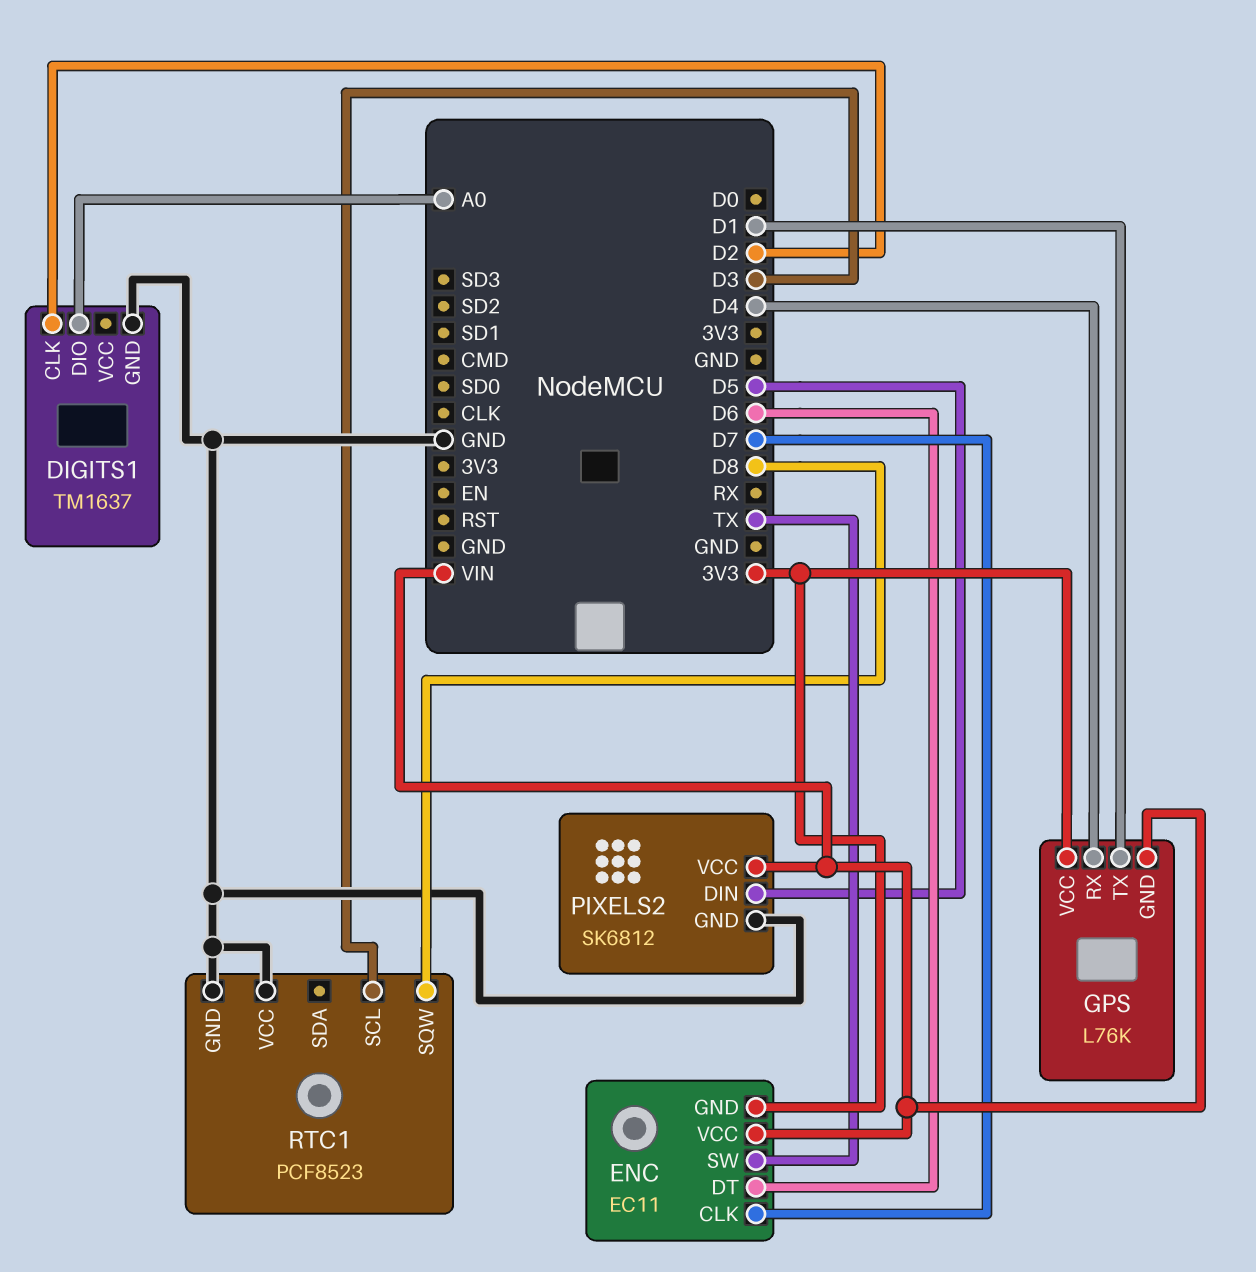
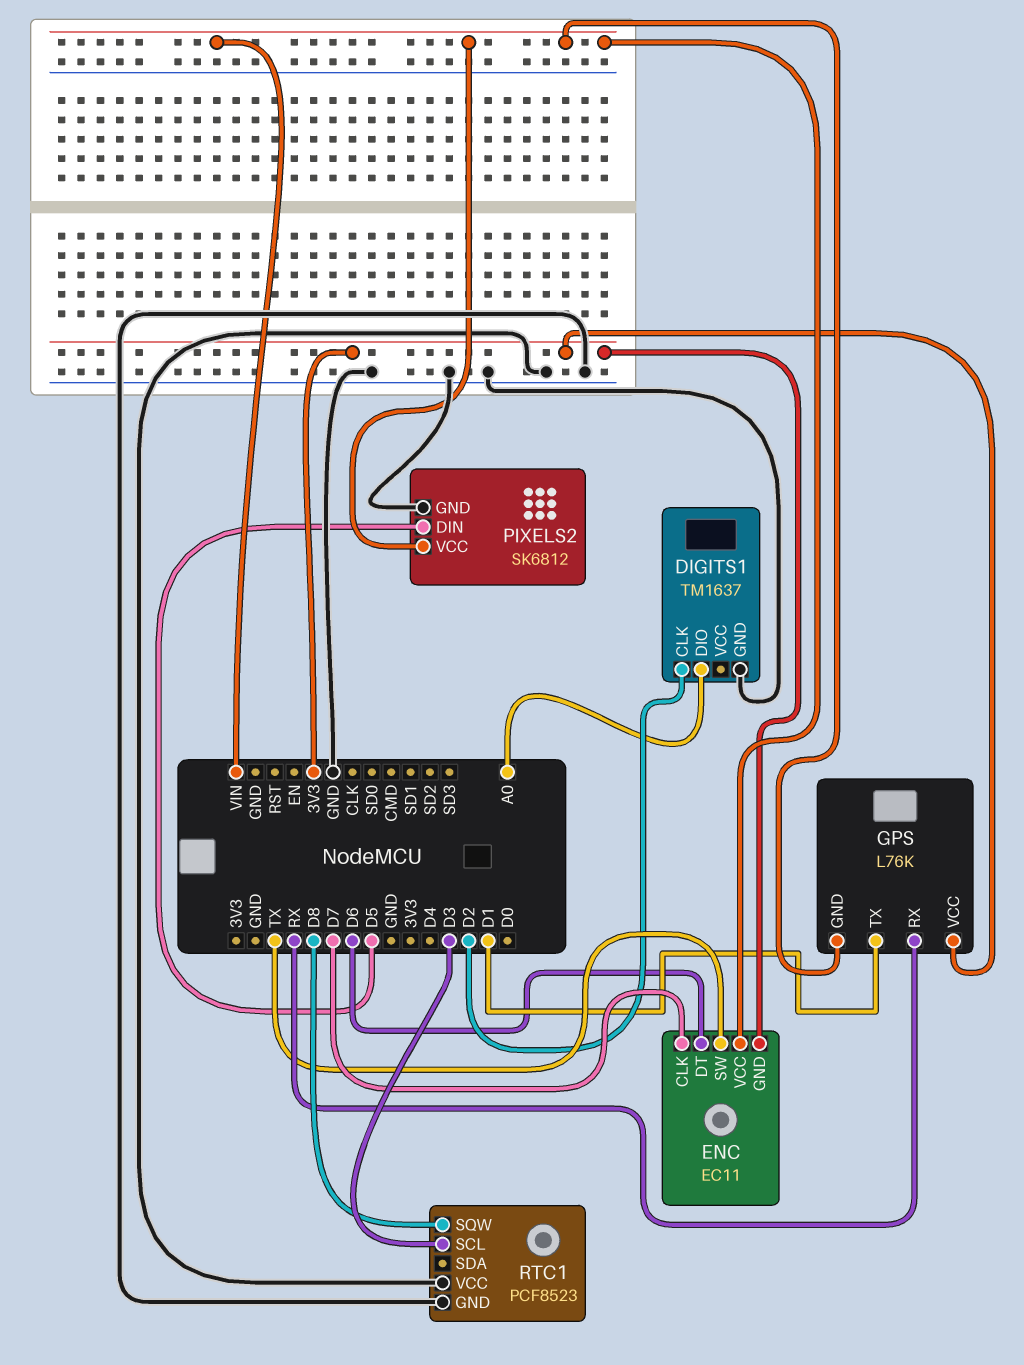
GPS pin RX: D4 -> RX

